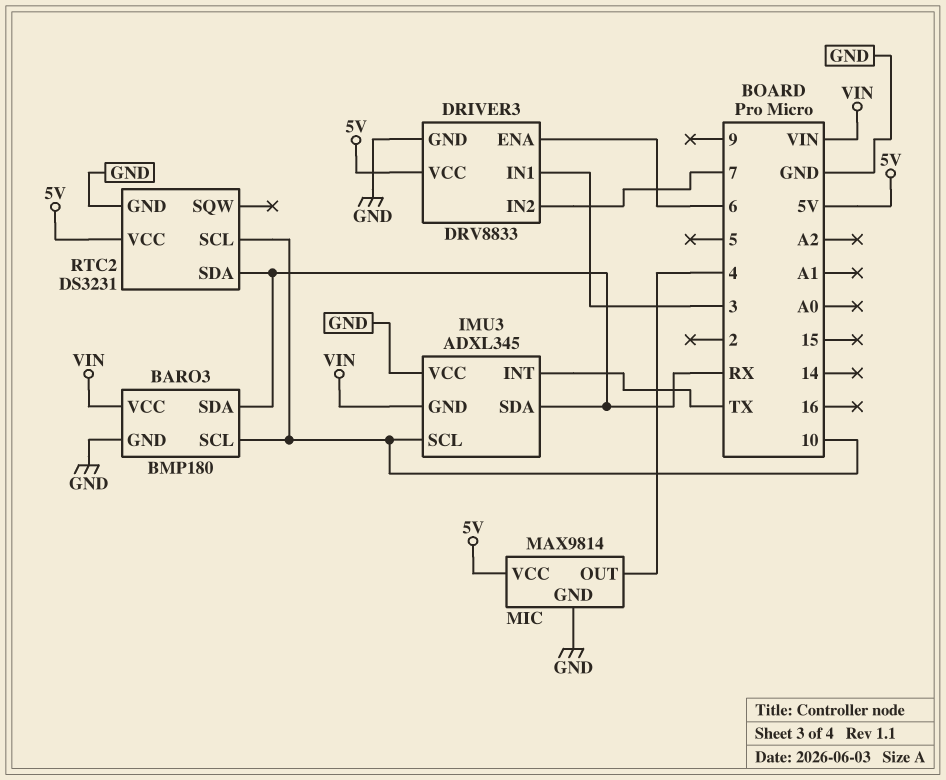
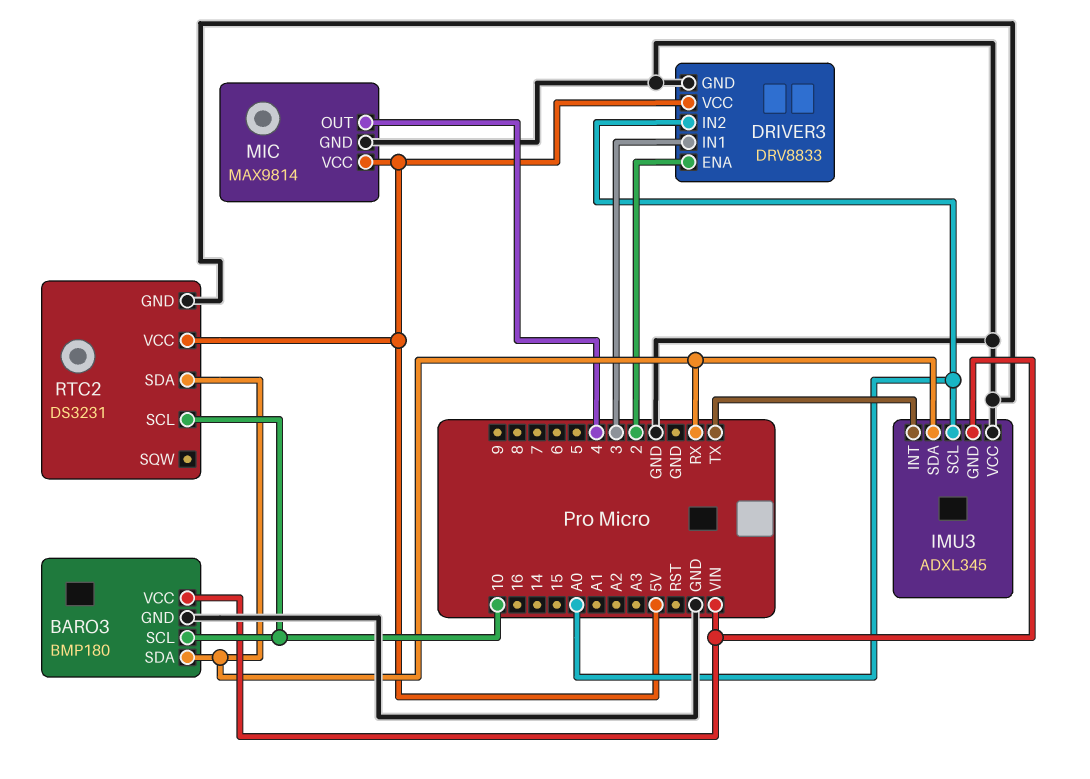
DRIVER3 pin ENA: 6 -> 2
DRIVER3 pin IN2: 7 -> A0
IMU3 pin SCL: 10 -> A0

